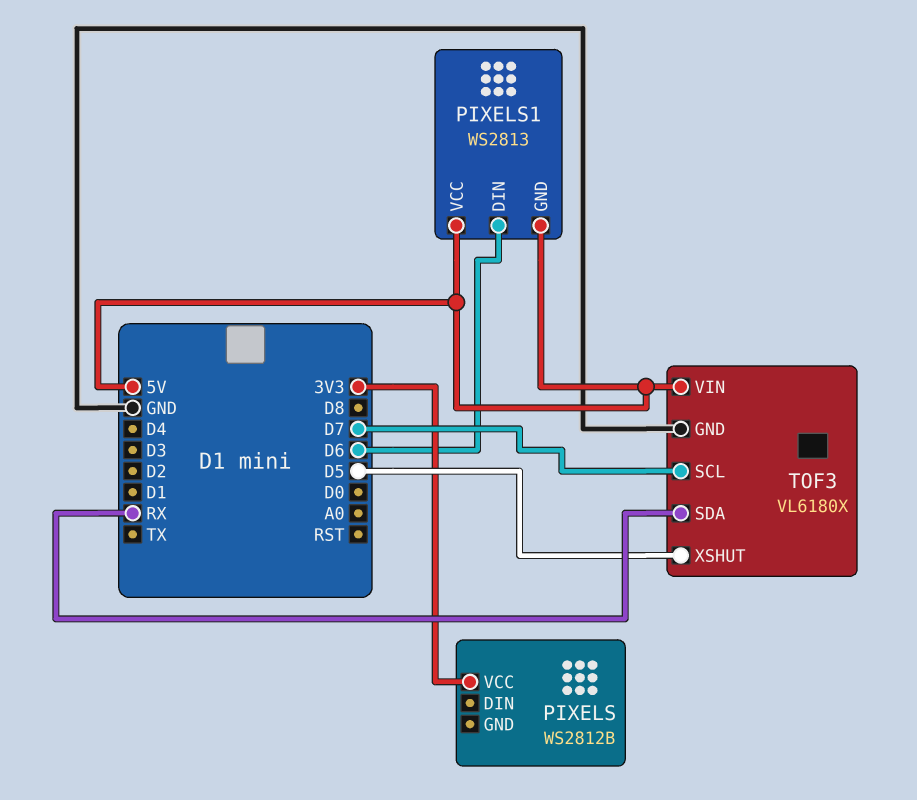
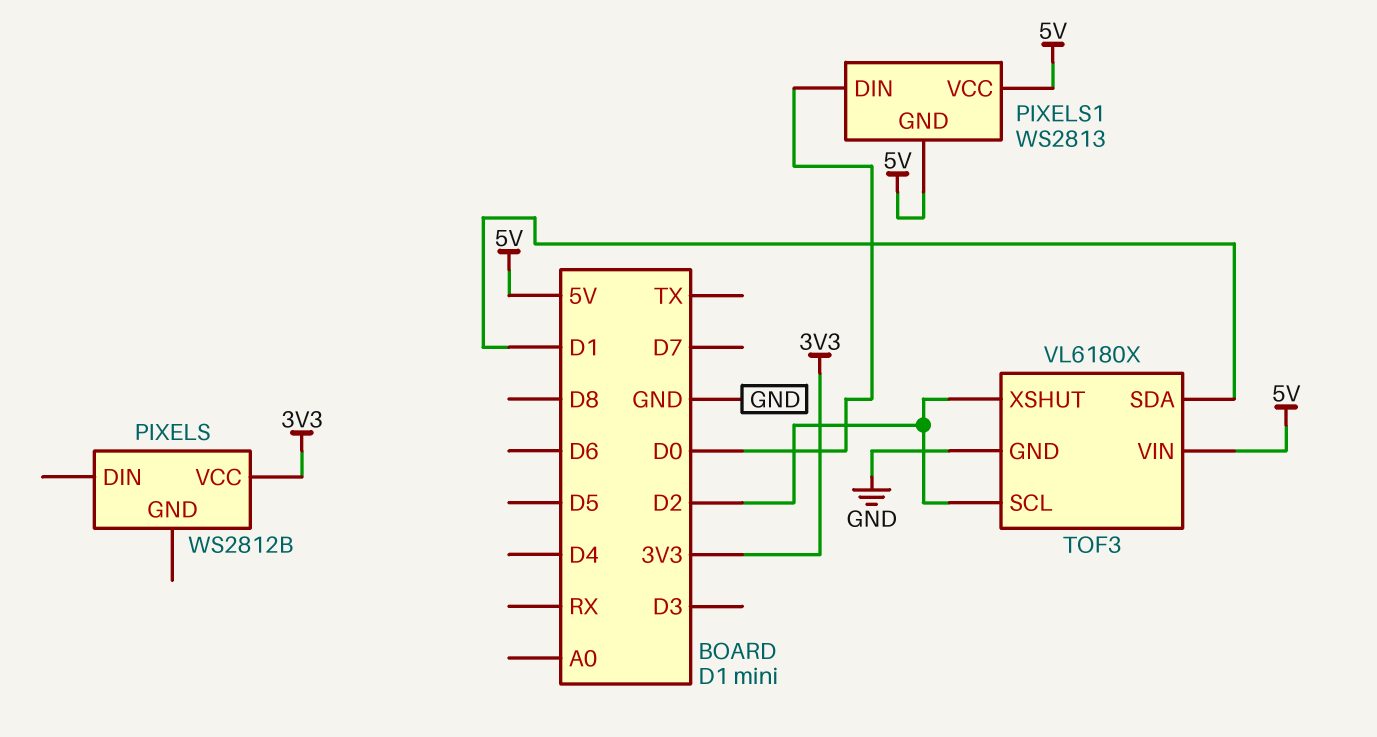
PIXELS1 pin DIN: D6 -> D0
TOF3 pin SCL: D7 -> D2
TOF3 pin SDA: RX -> D1
TOF3 pin XSHUT: D5 -> D2

